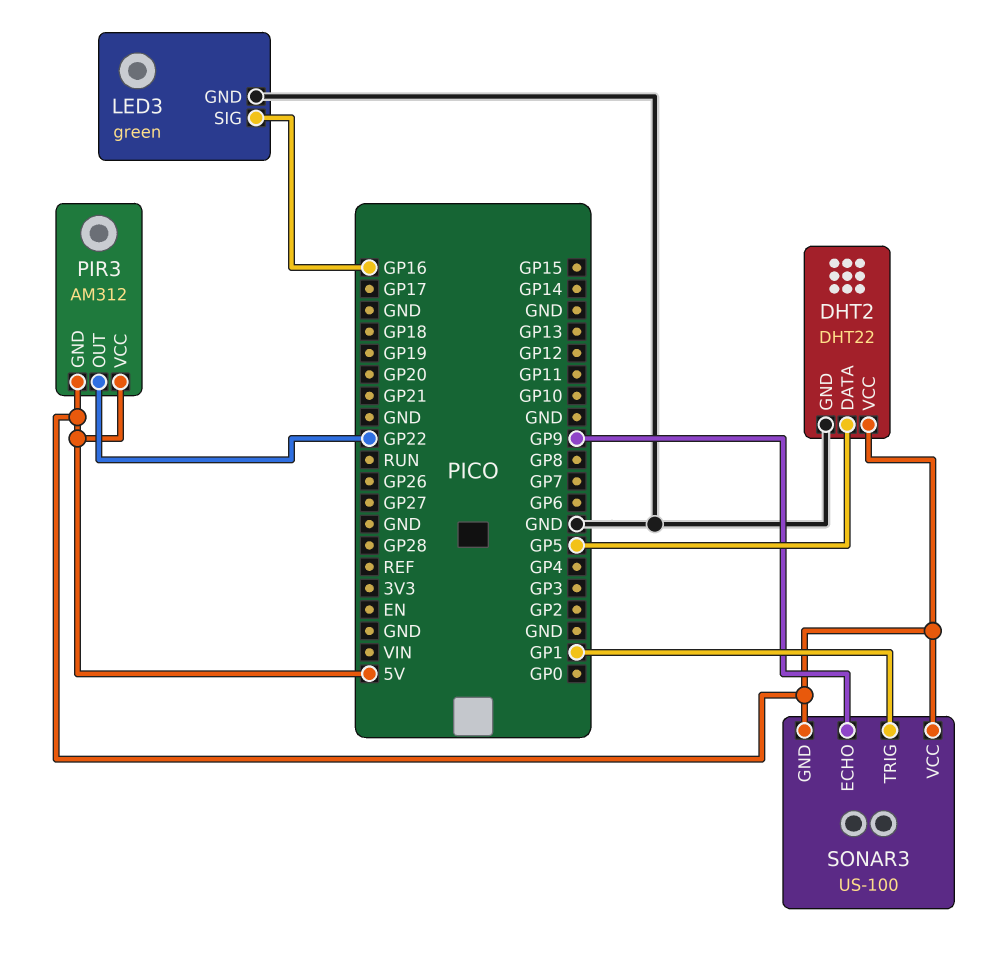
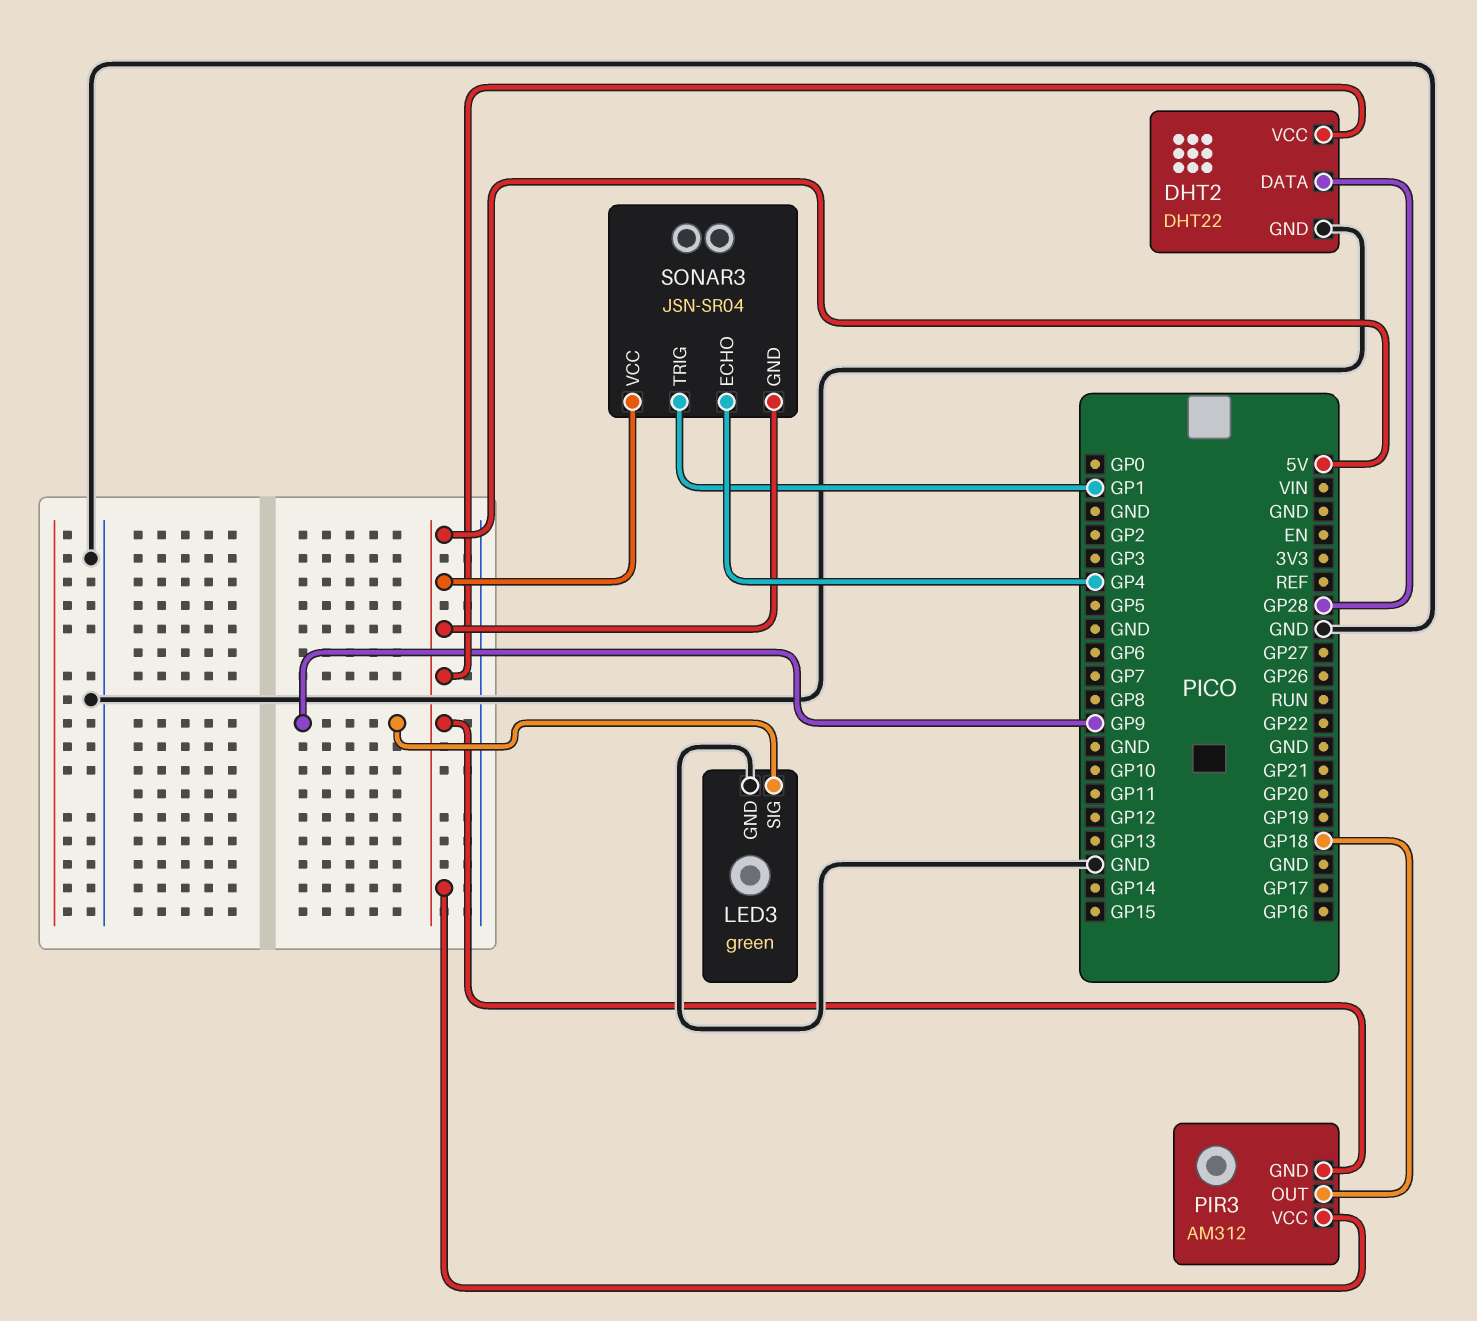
DHT2 pin DATA: GP5 -> GP28
LED3 pin SIG: GP16 -> GP9
PIR3 pin OUT: GP22 -> GP18
SONAR3: US-100 -> JSN-SR04
SONAR3 pin ECHO: GP9 -> GP4

